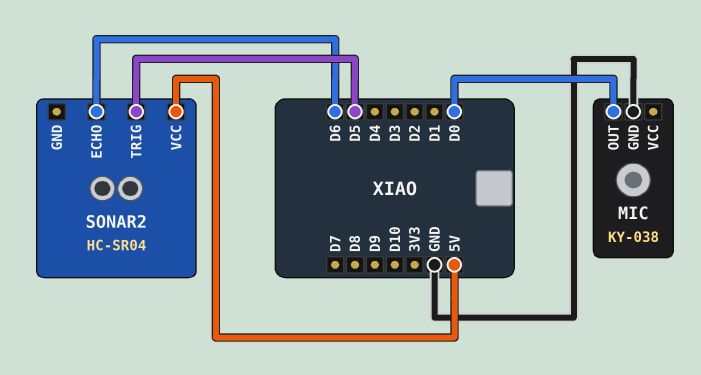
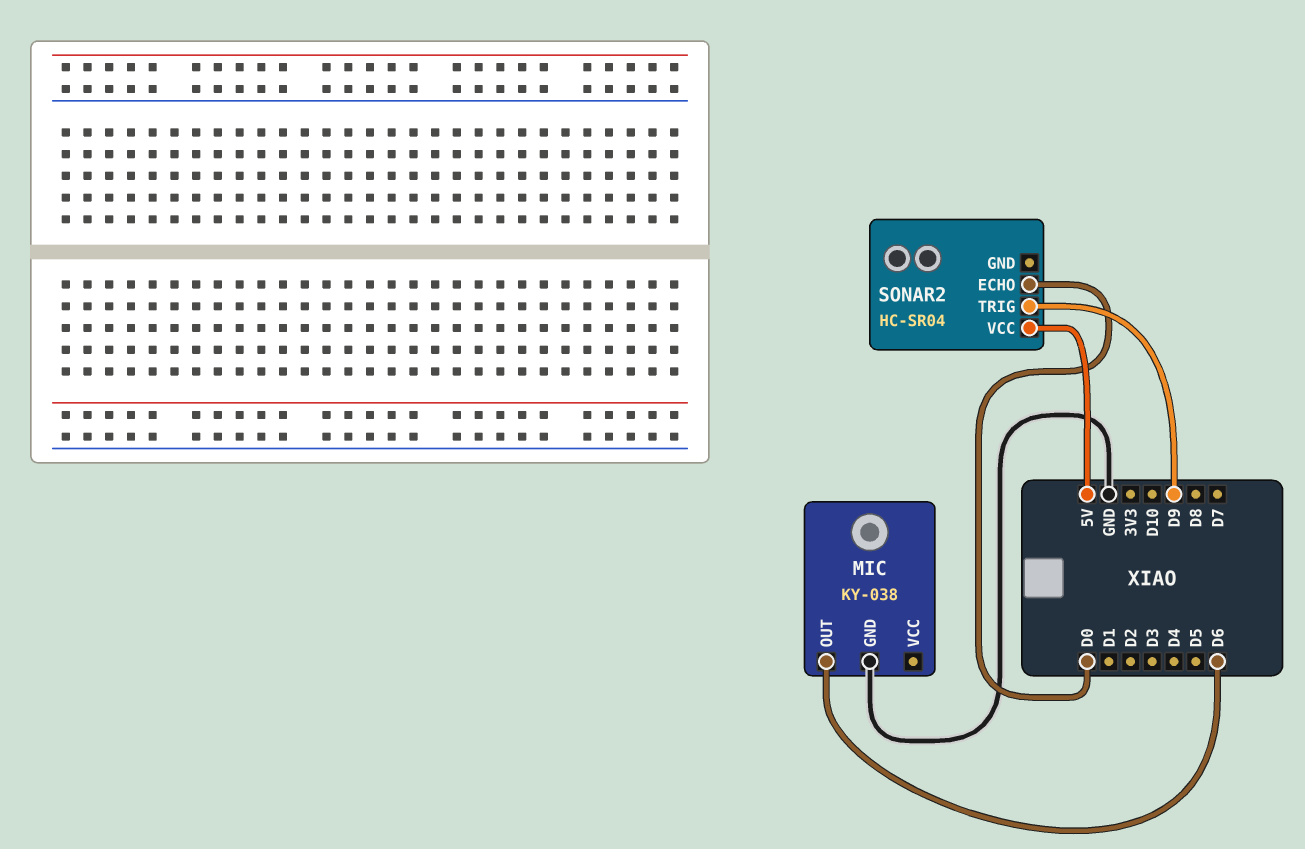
MIC pin OUT: D0 -> D6
SONAR2 pin ECHO: D6 -> D0
SONAR2 pin TRIG: D5 -> D9

